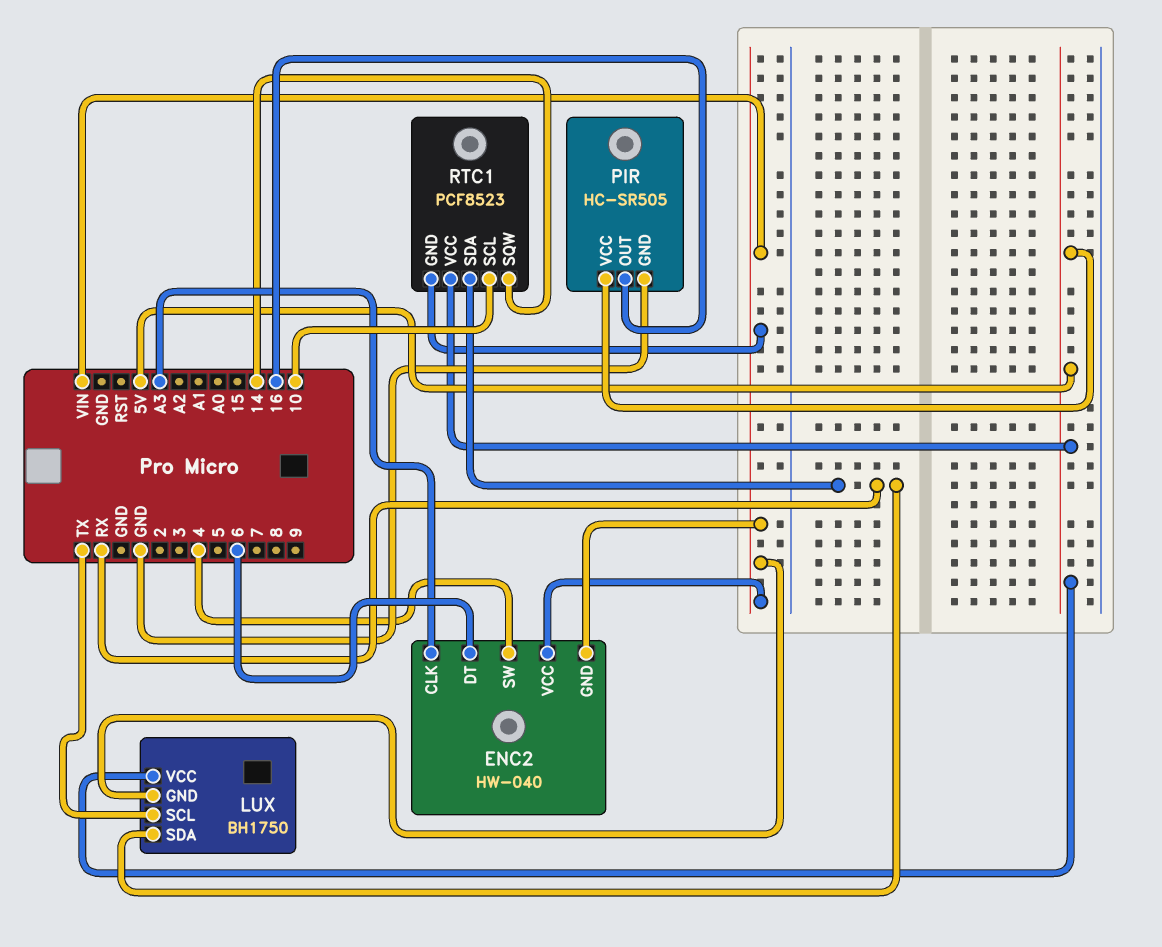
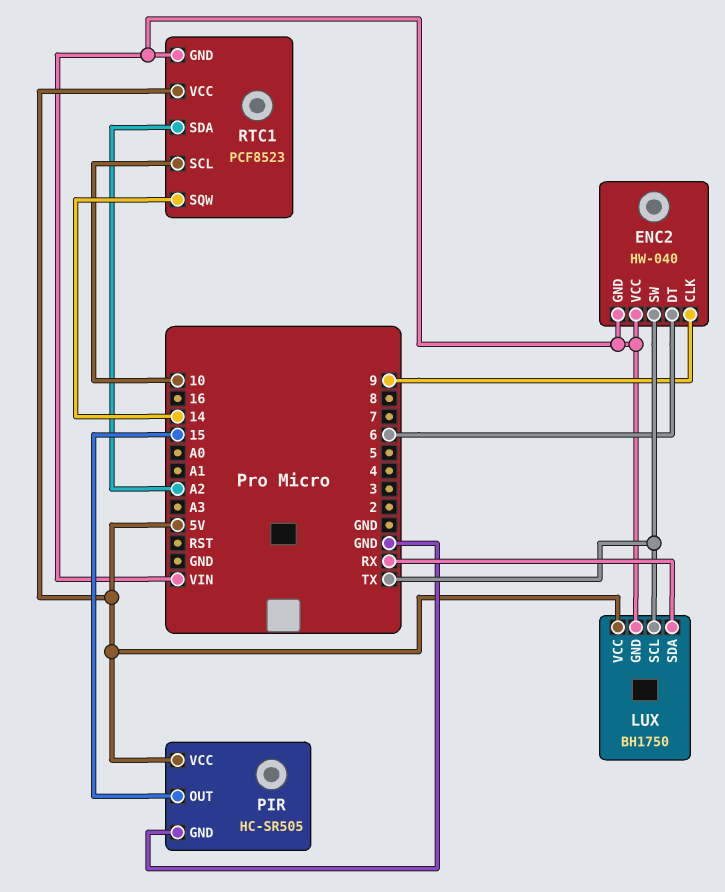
ENC2 pin CLK: A3 -> 9
ENC2 pin SW: 4 -> TX
PIR pin OUT: 16 -> 15
RTC1 pin SDA: RX -> A2

